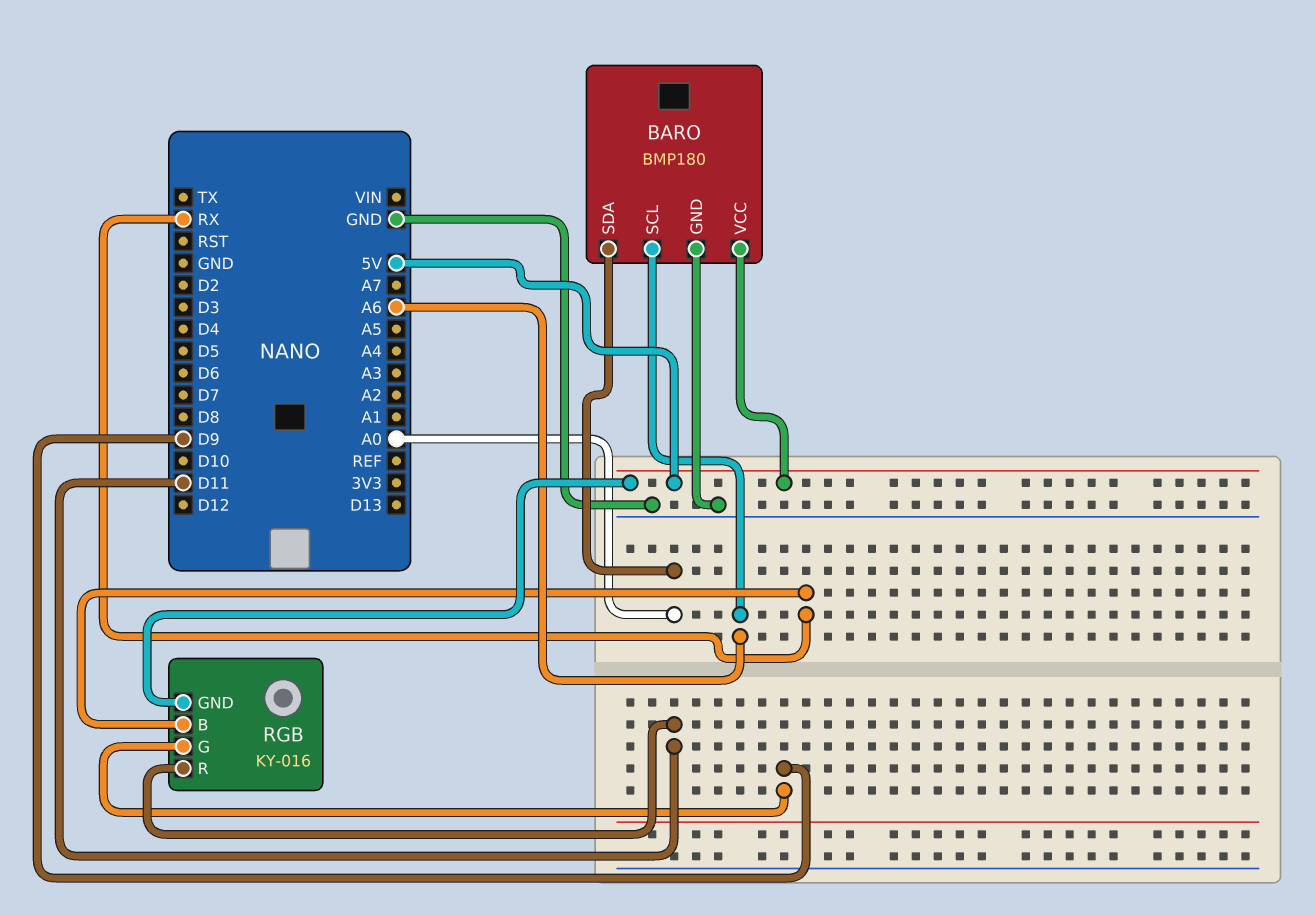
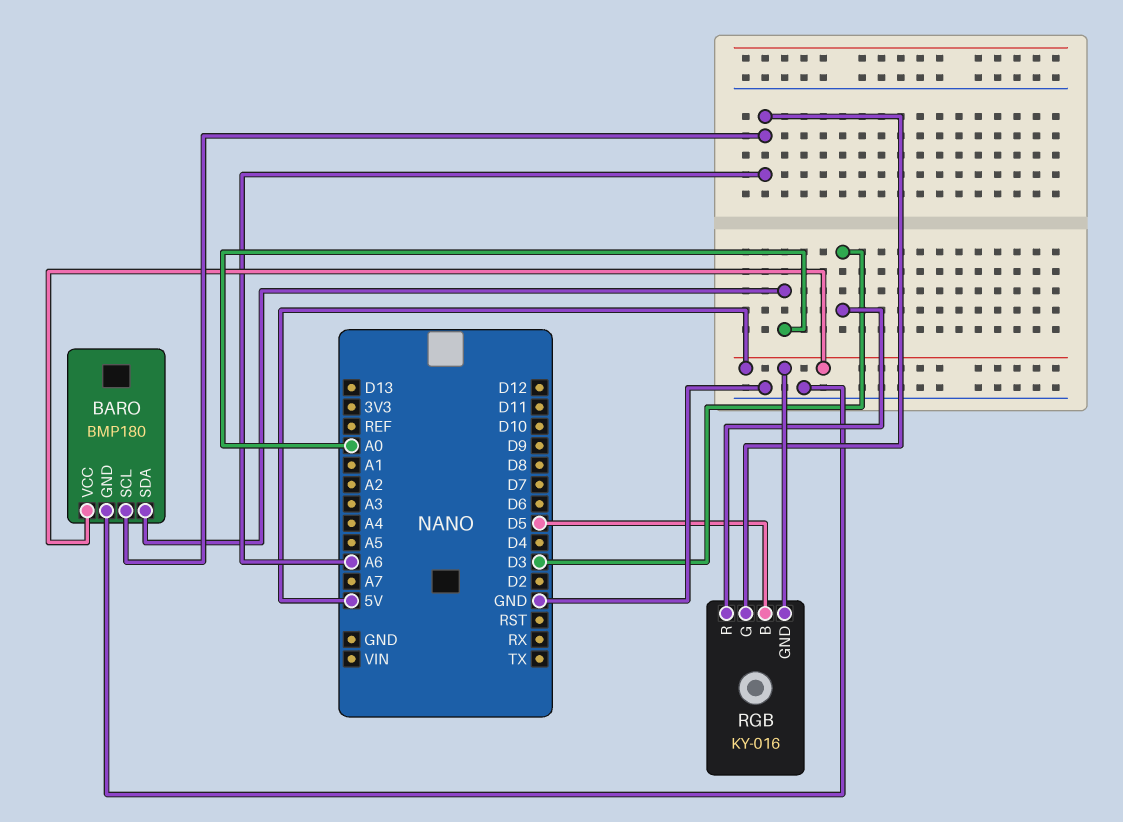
RGB pin B: RX -> D5
RGB pin G: D9 -> A6
RGB pin R: D11 -> D3

